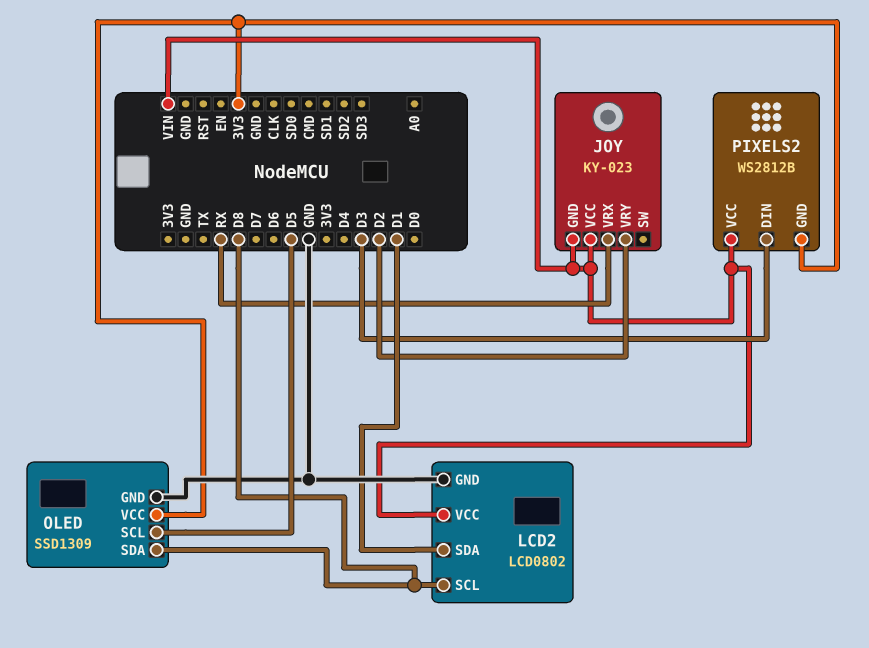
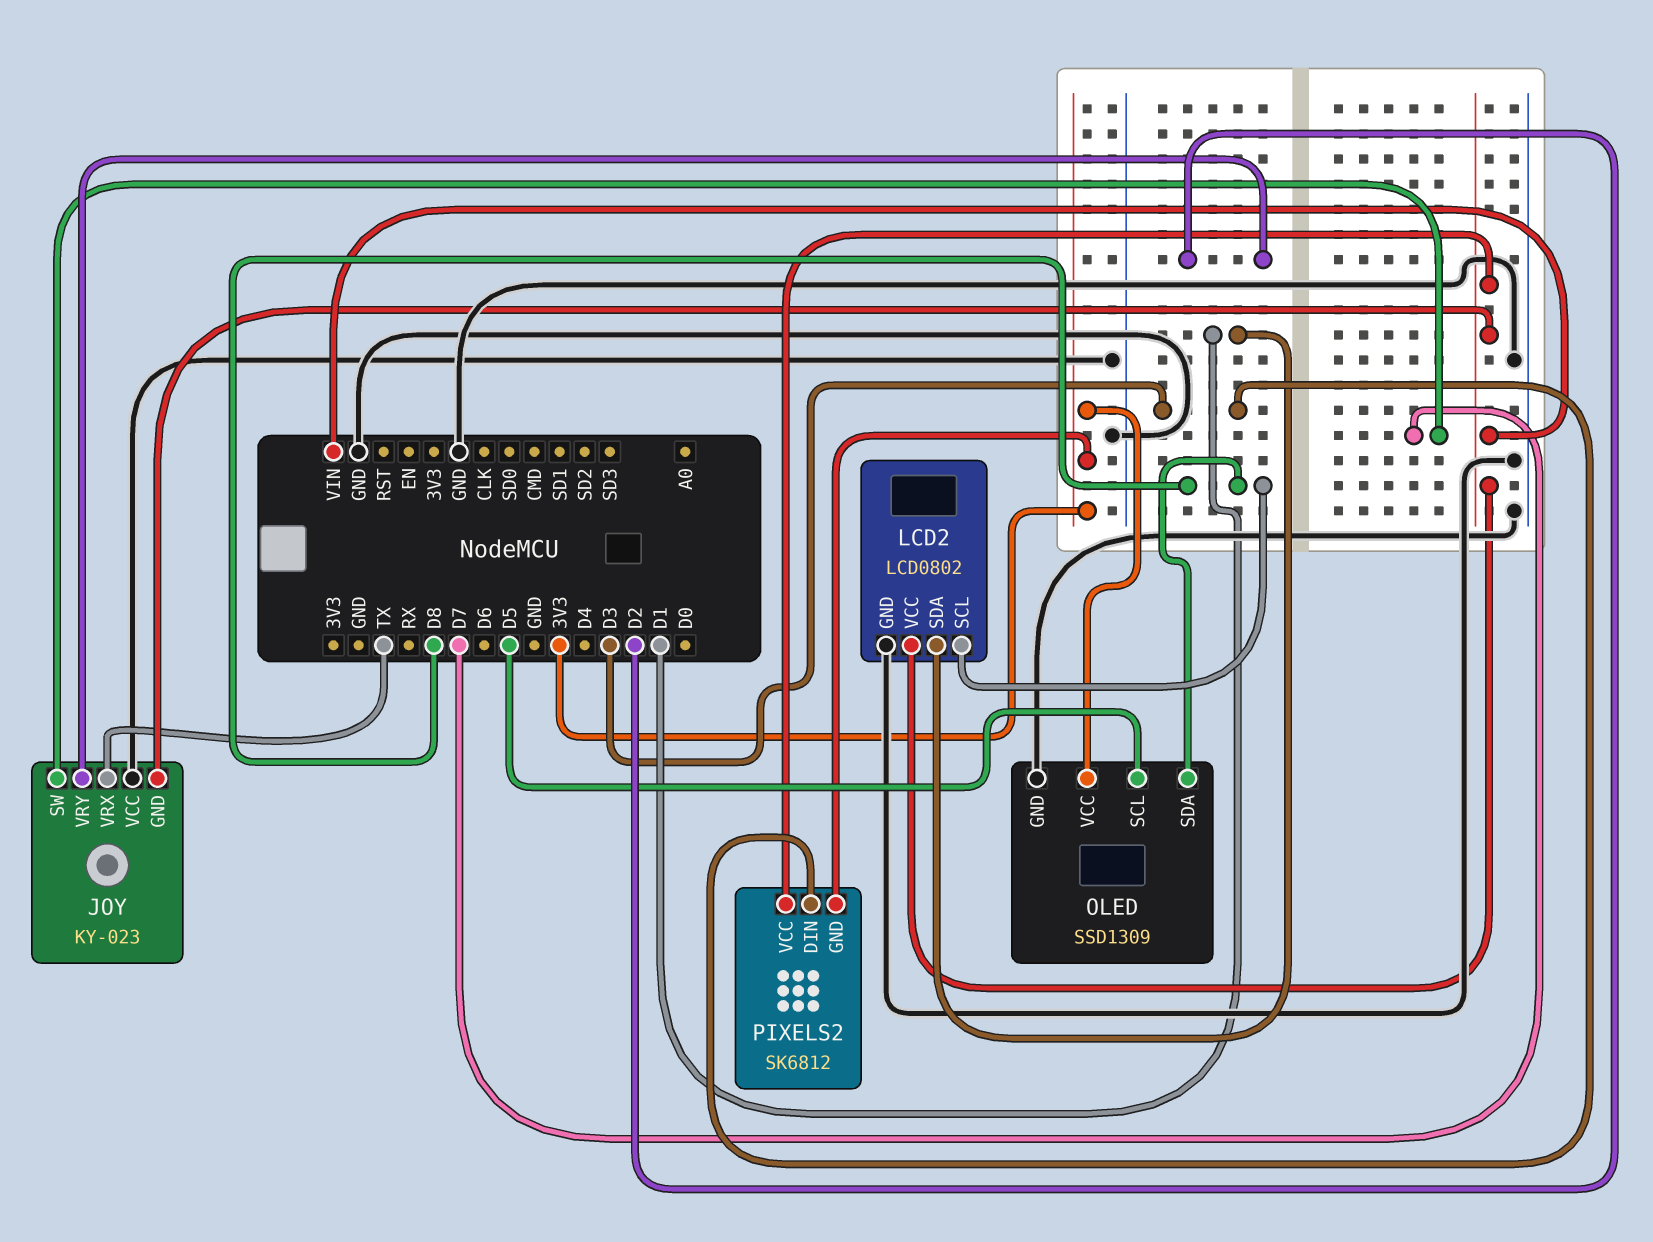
JOY pin SW: none -> D7
JOY pin VCC: VIN -> GND
JOY pin VRX: RX -> TX
PIXELS2: WS2812B -> SK6812

